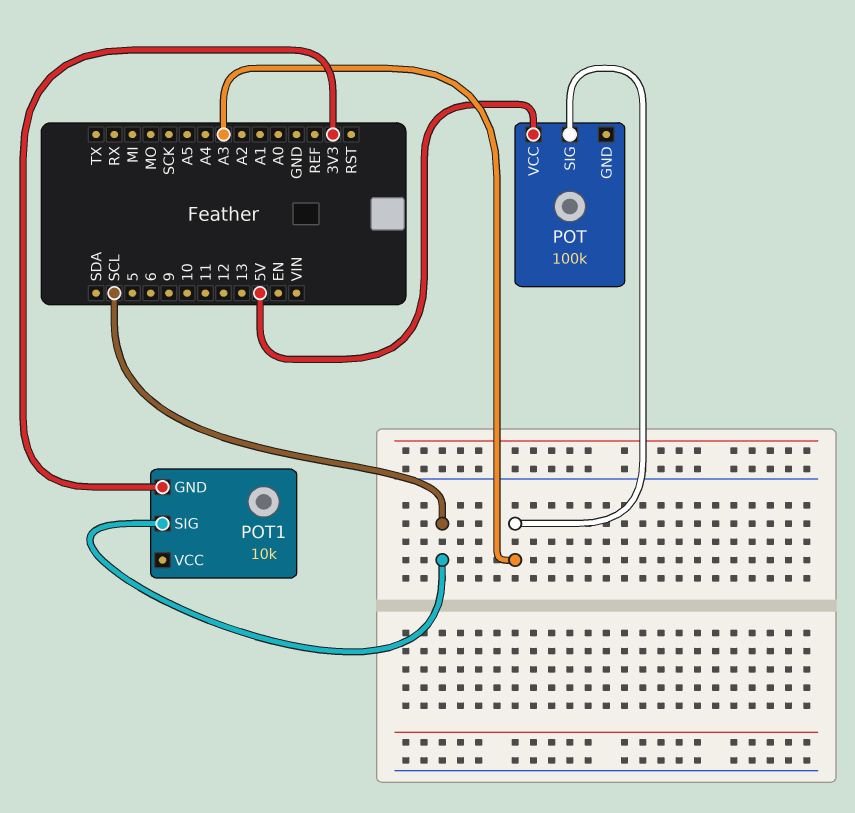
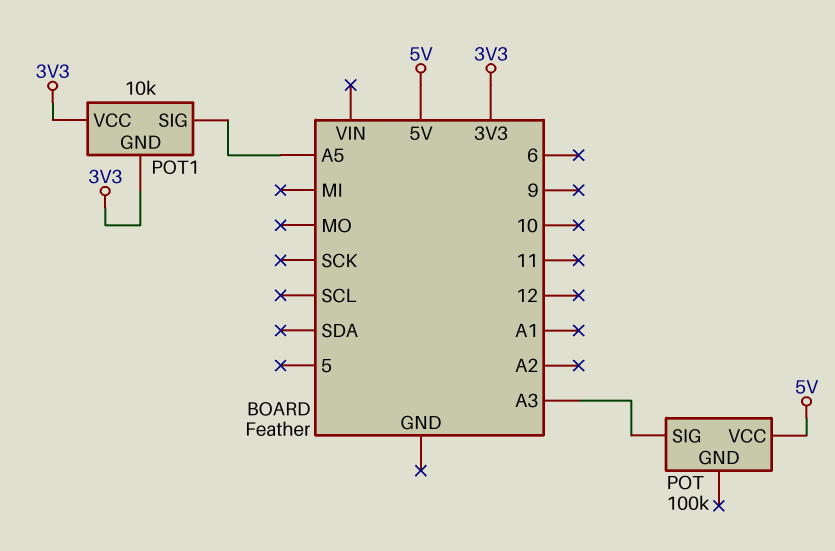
POT1 pin SIG: SCL -> A5
POT1 pin VCC: none -> 3V3

